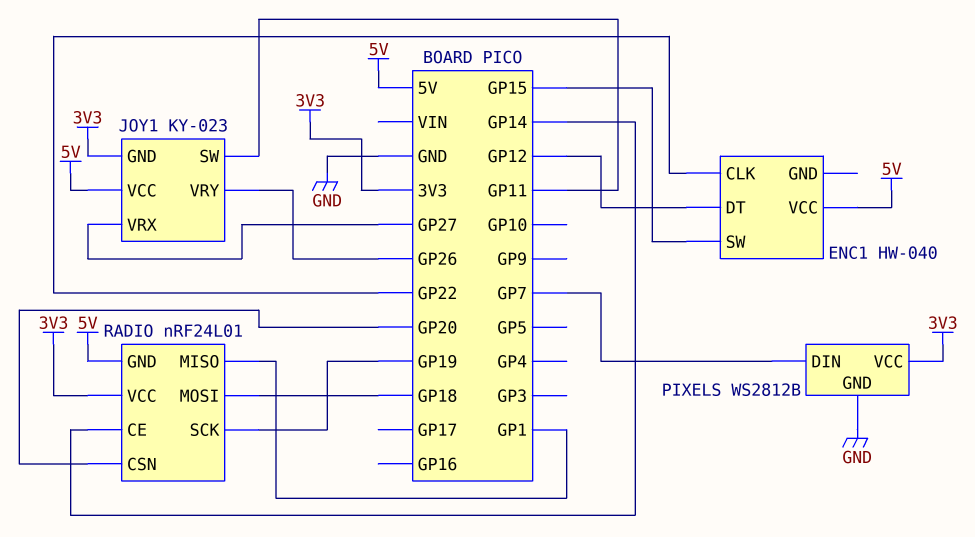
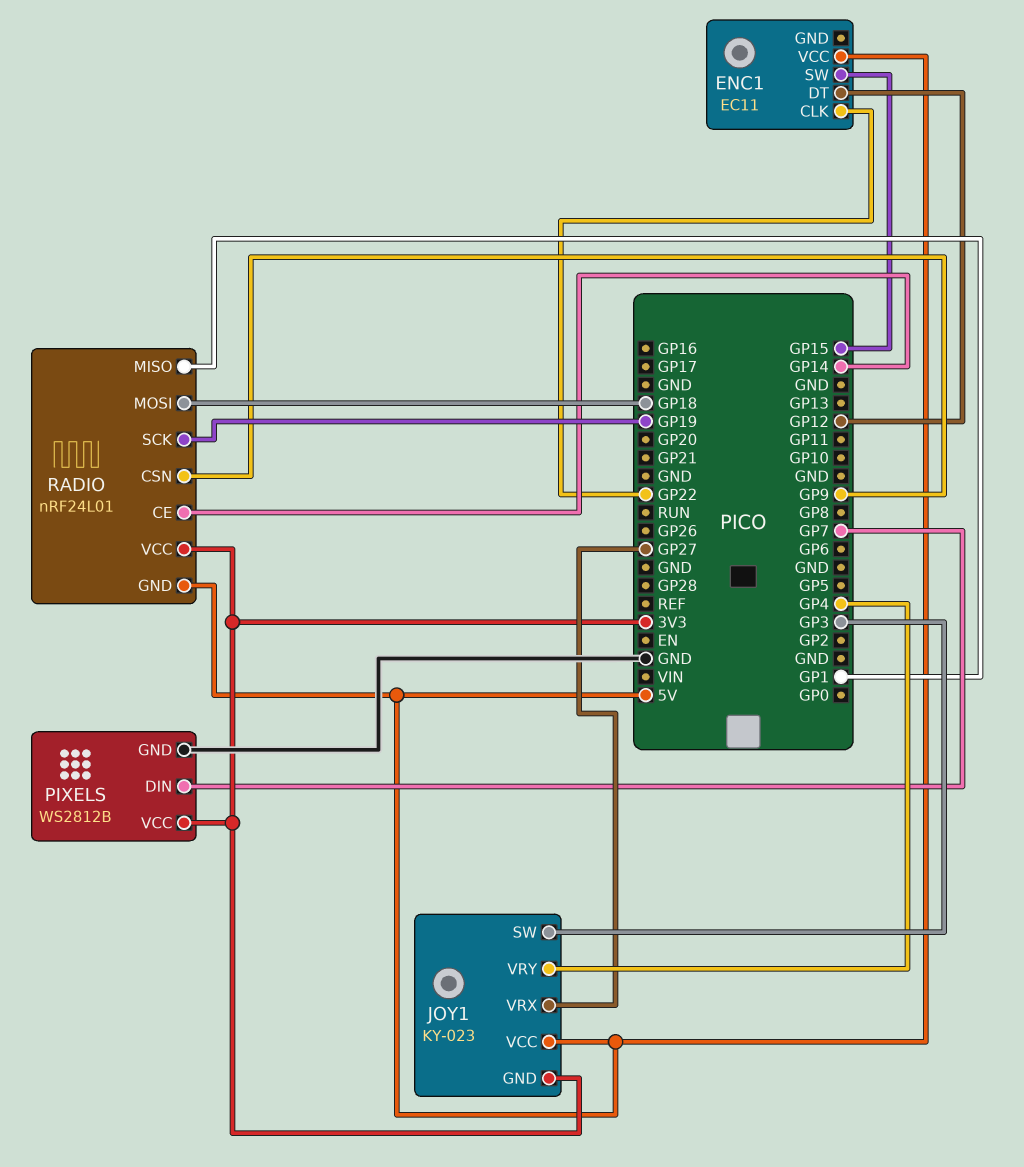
ENC1: HW-040 -> EC11
JOY1 pin SW: GP11 -> GP3
JOY1 pin VRY: GP26 -> GP4
RADIO pin CSN: GP20 -> GP9

